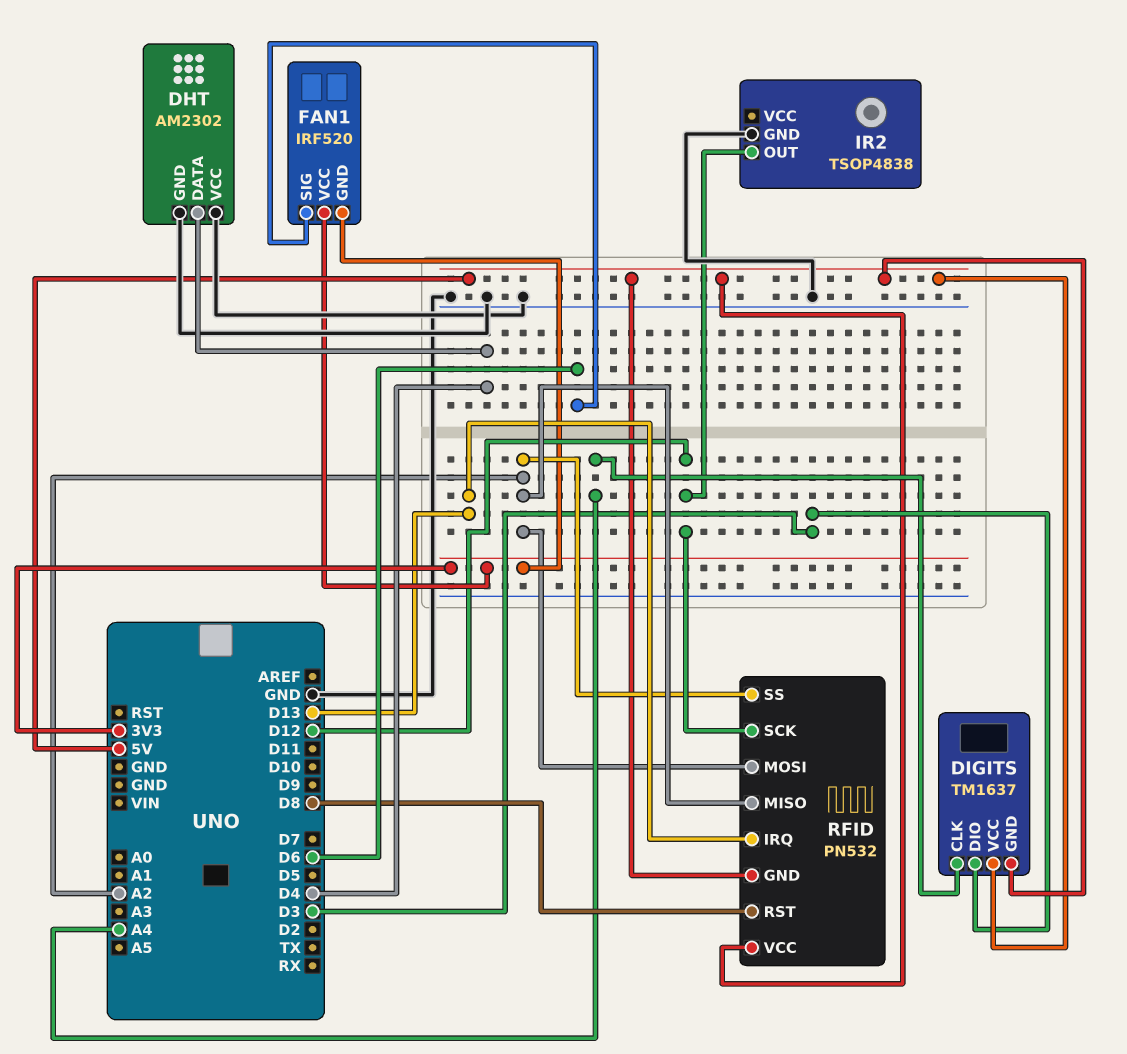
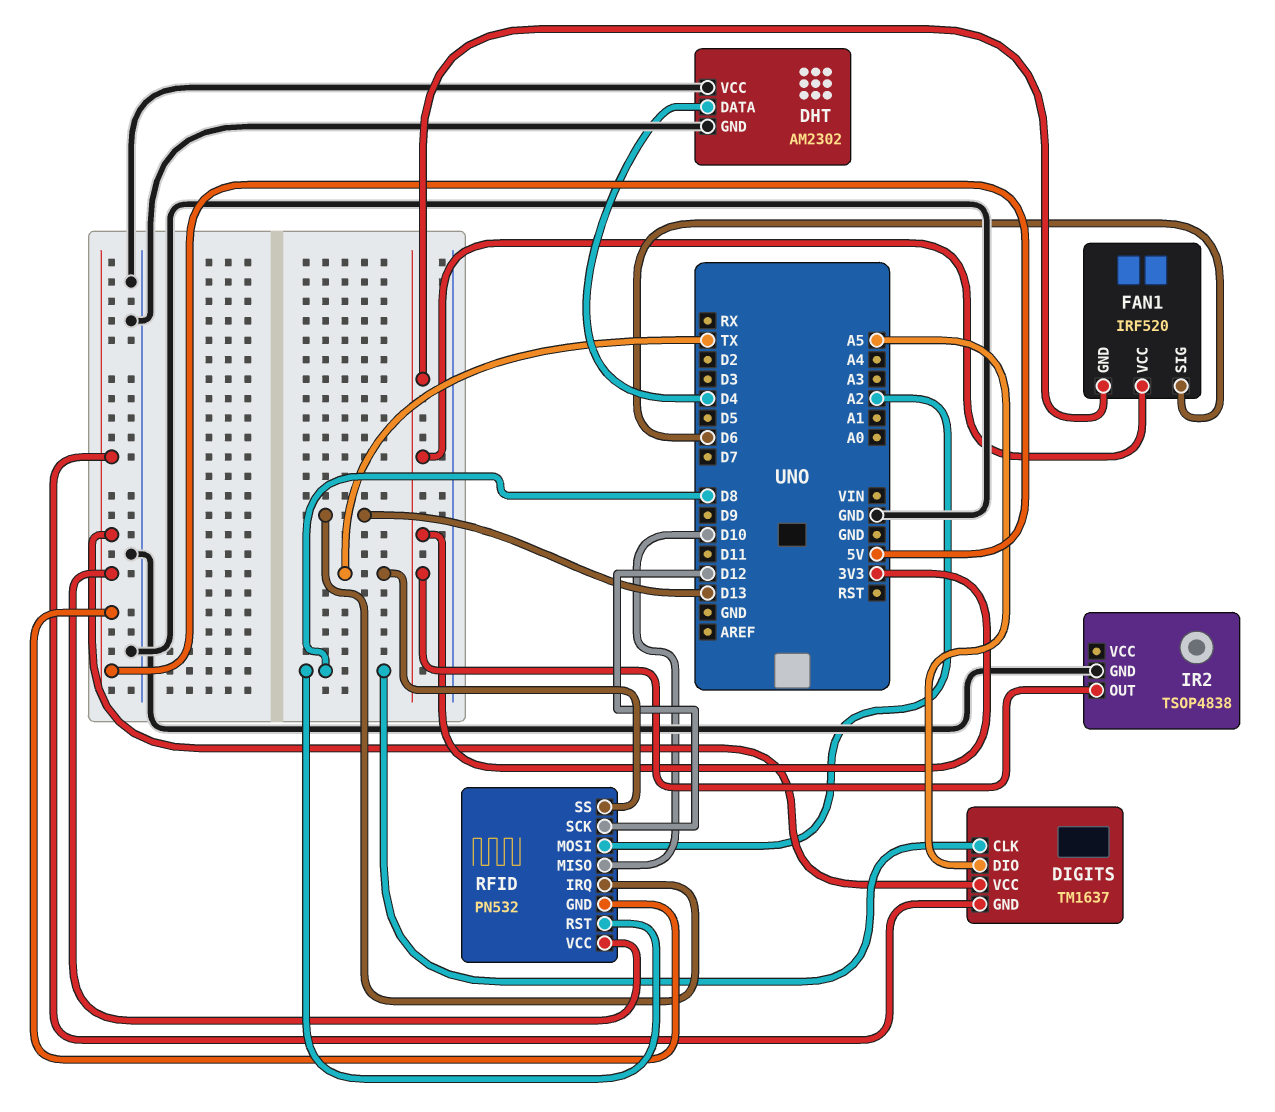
DIGITS pin CLK: A4 -> D8
DIGITS pin DIO: D3 -> A5
IR2 pin OUT: D12 -> 3V3
RFID pin MISO: A2 -> D10
RFID pin SS: A2 -> TX

